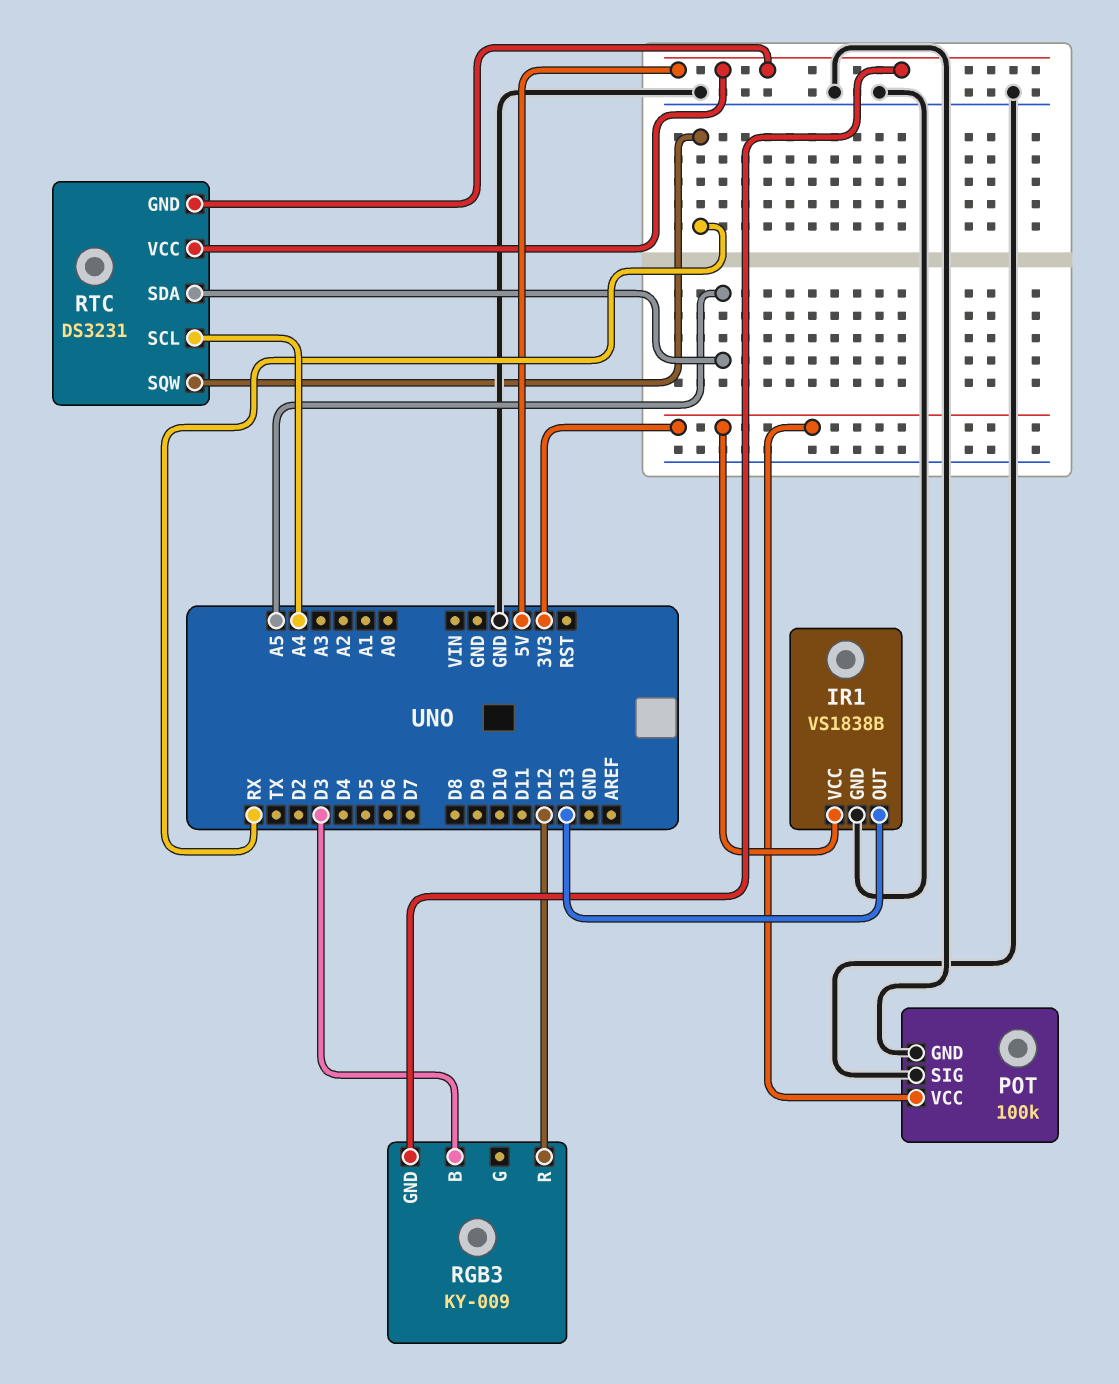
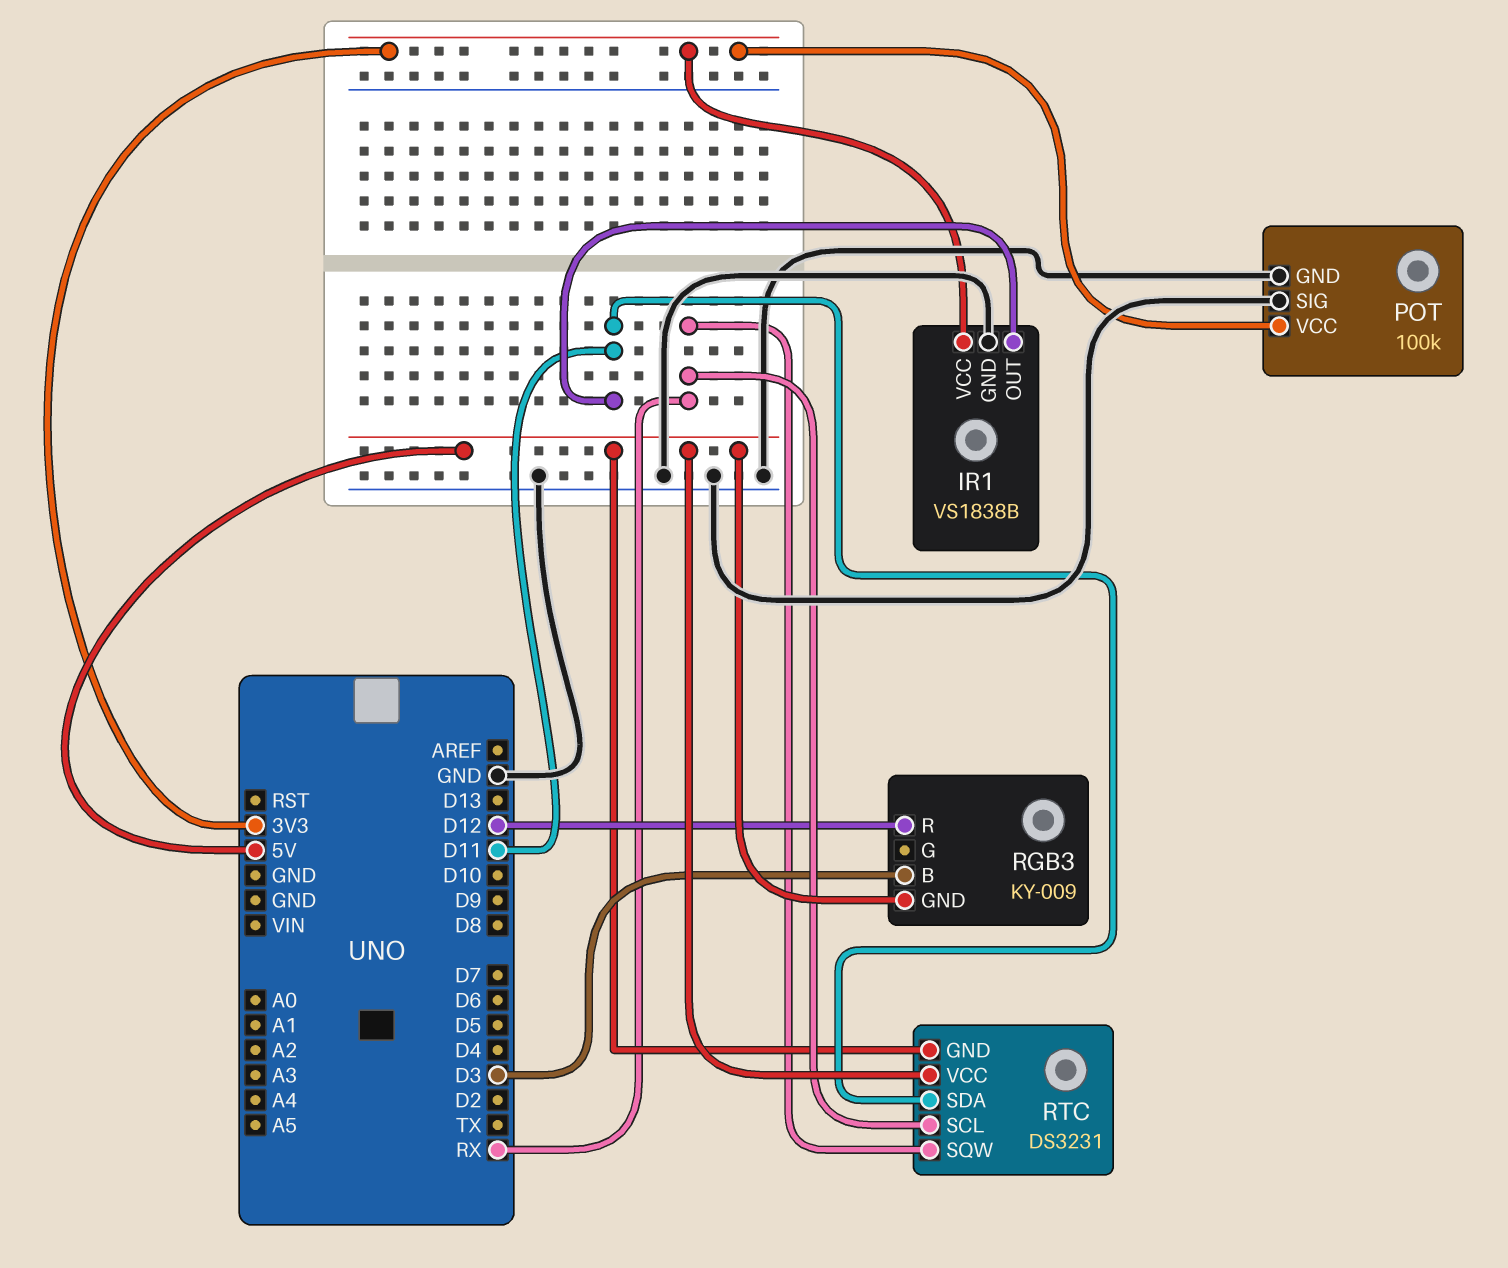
IR1 pin OUT: D13 -> D11
RTC pin SCL: A4 -> RX
RTC pin SDA: A5 -> D11

